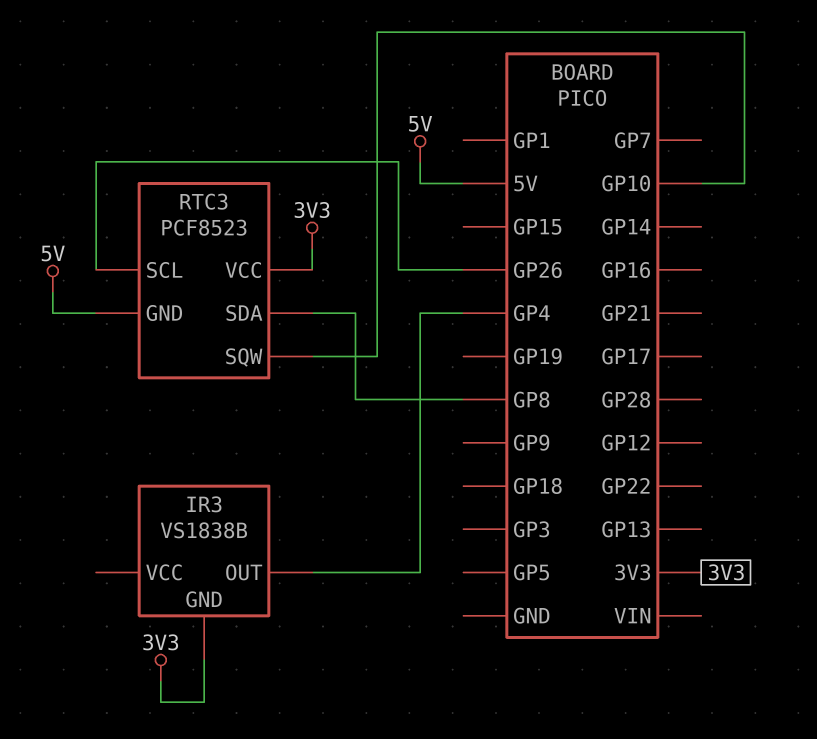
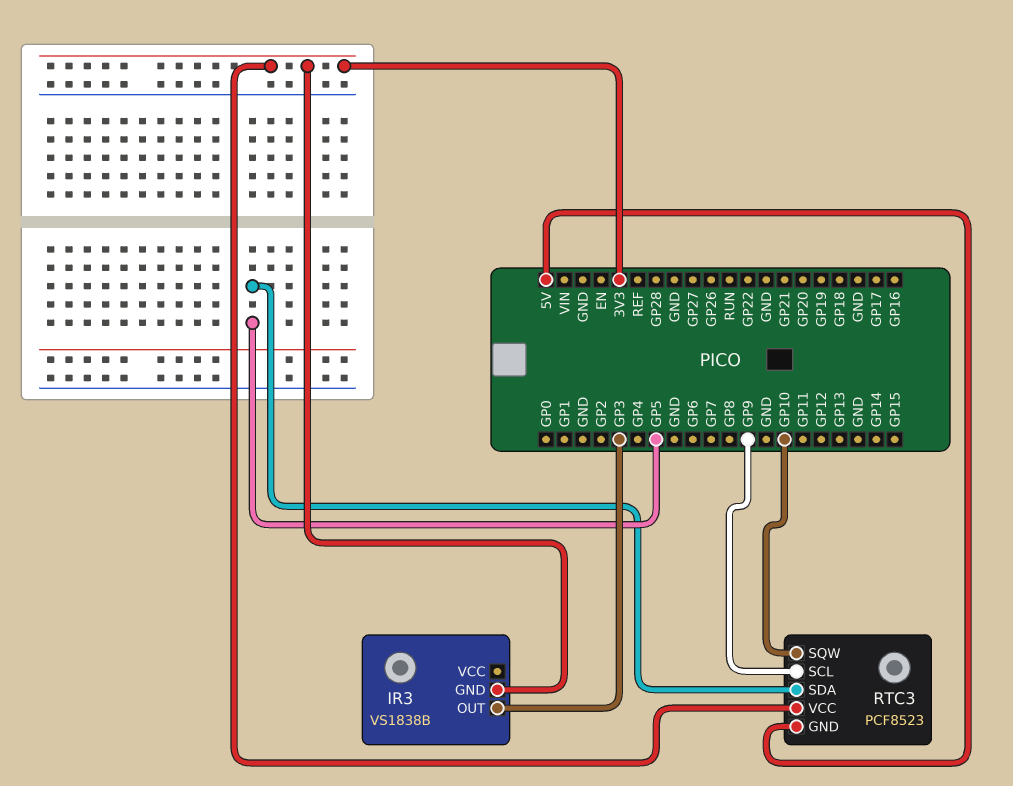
IR3 pin OUT: GP4 -> GP3
RTC3 pin SCL: GP26 -> GP9
RTC3 pin SDA: GP8 -> GP5

